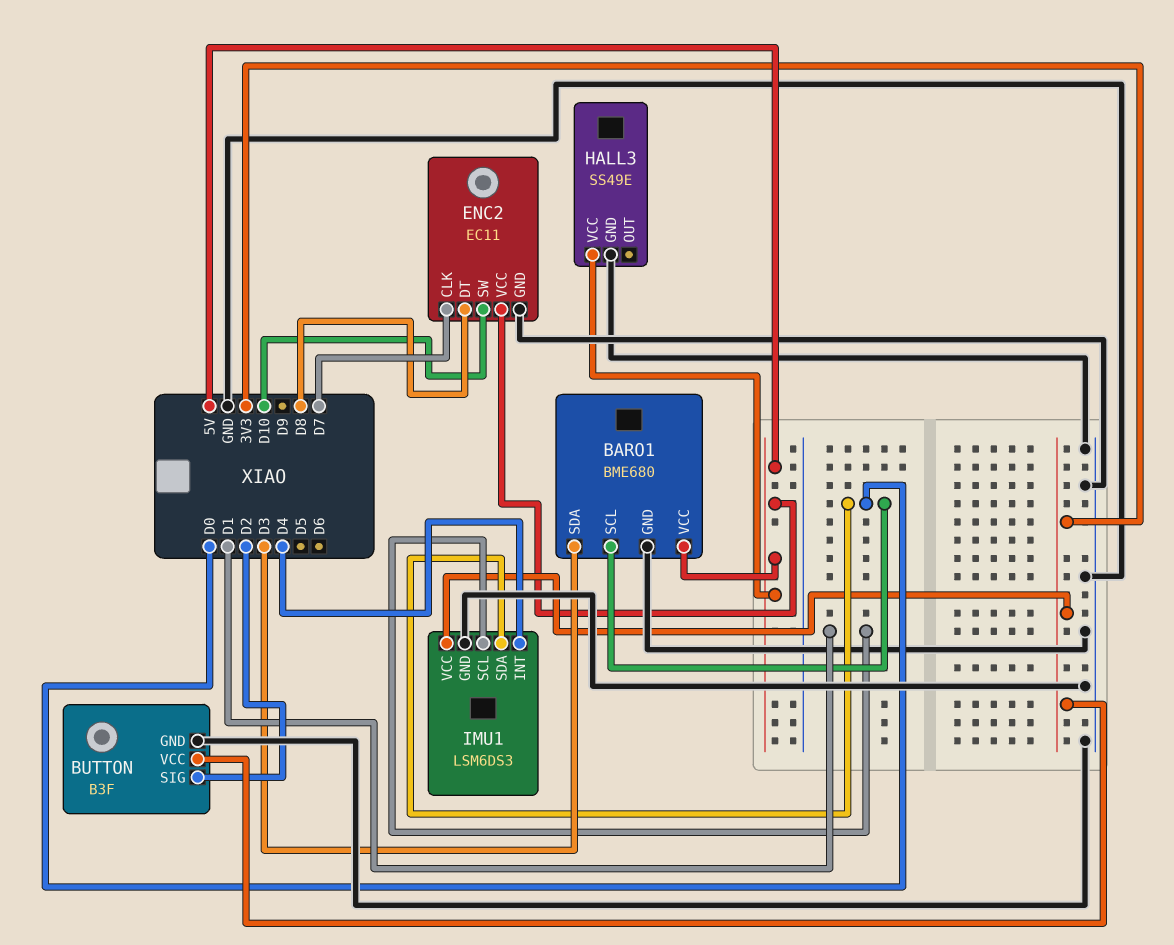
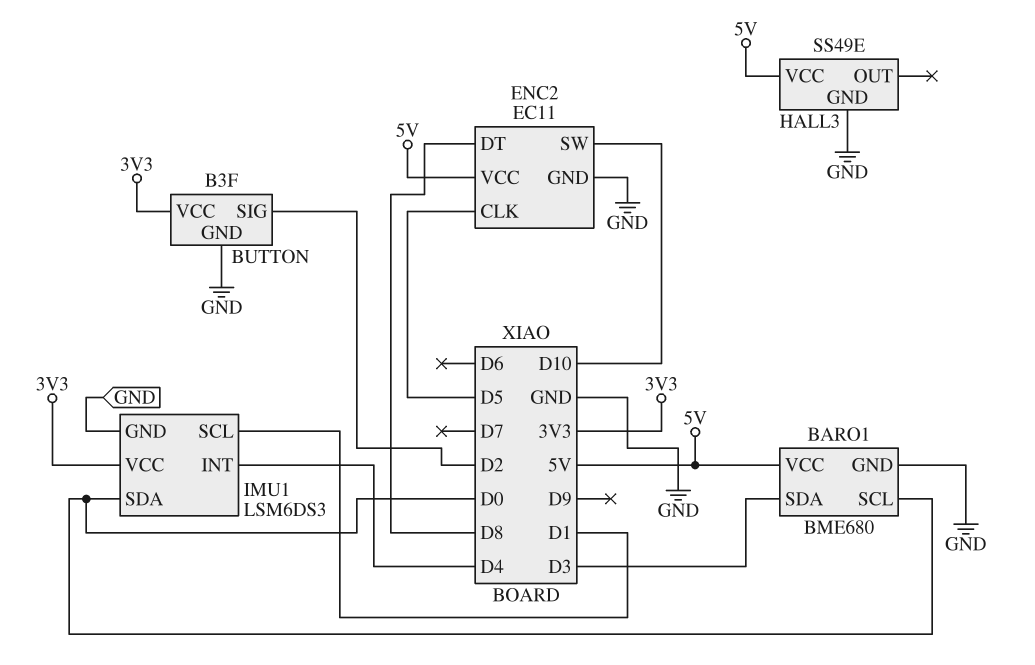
ENC2 pin CLK: D7 -> D5

